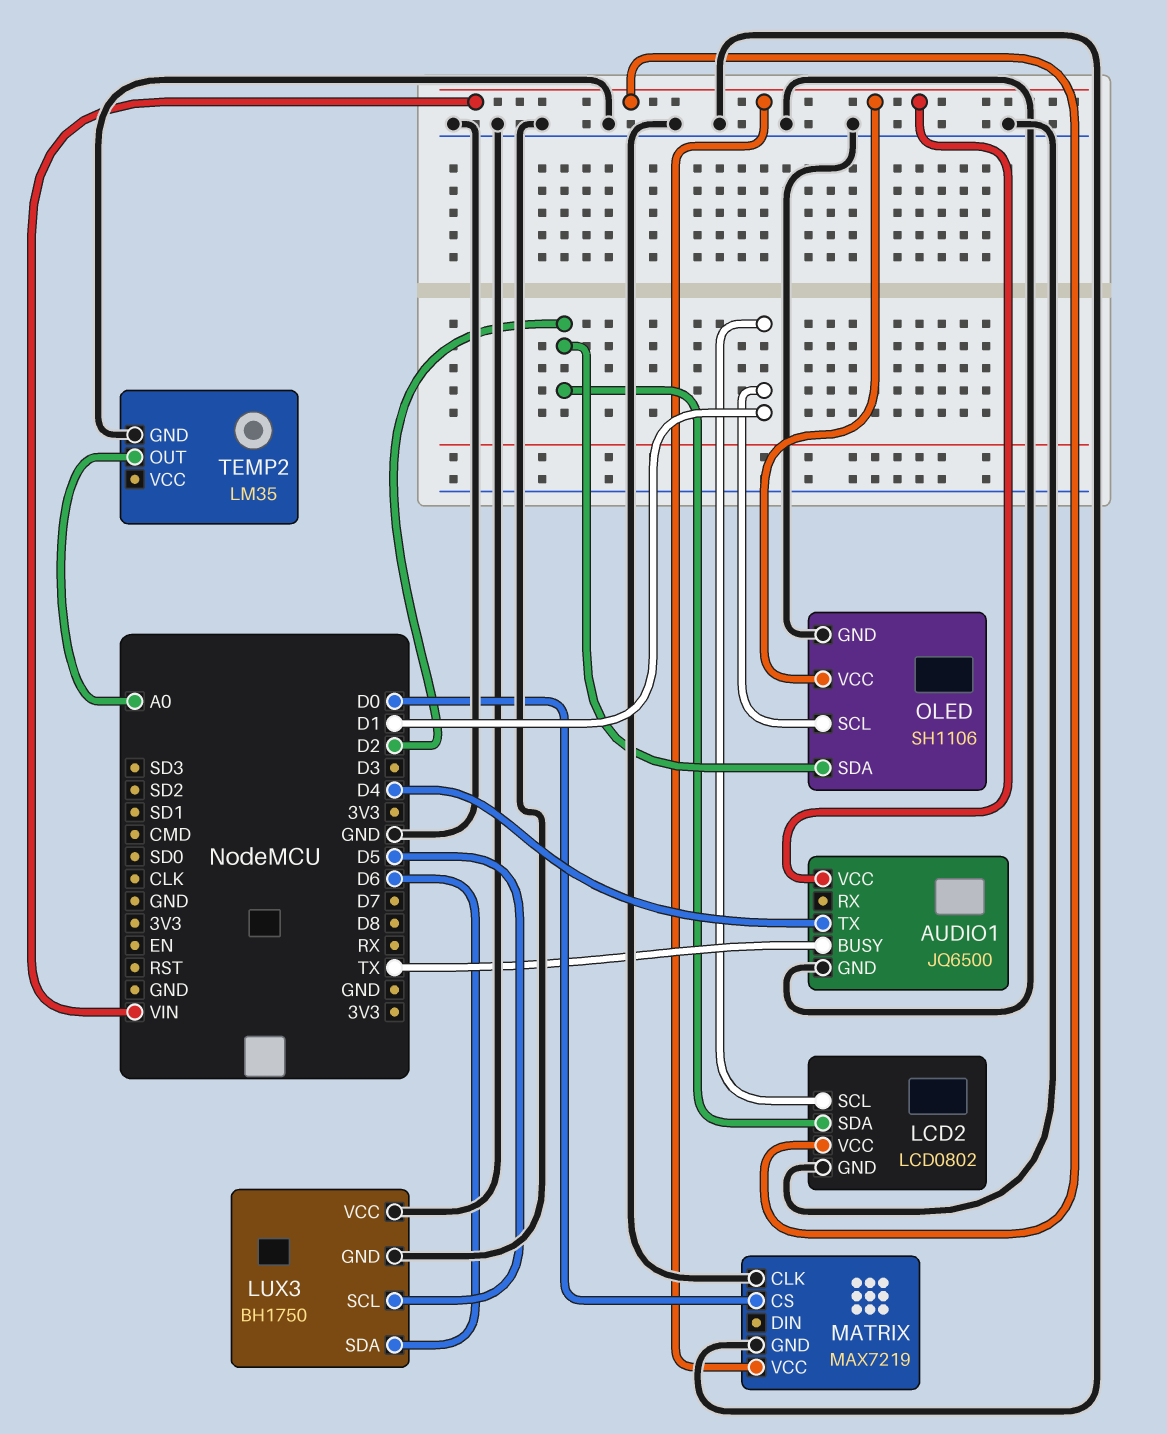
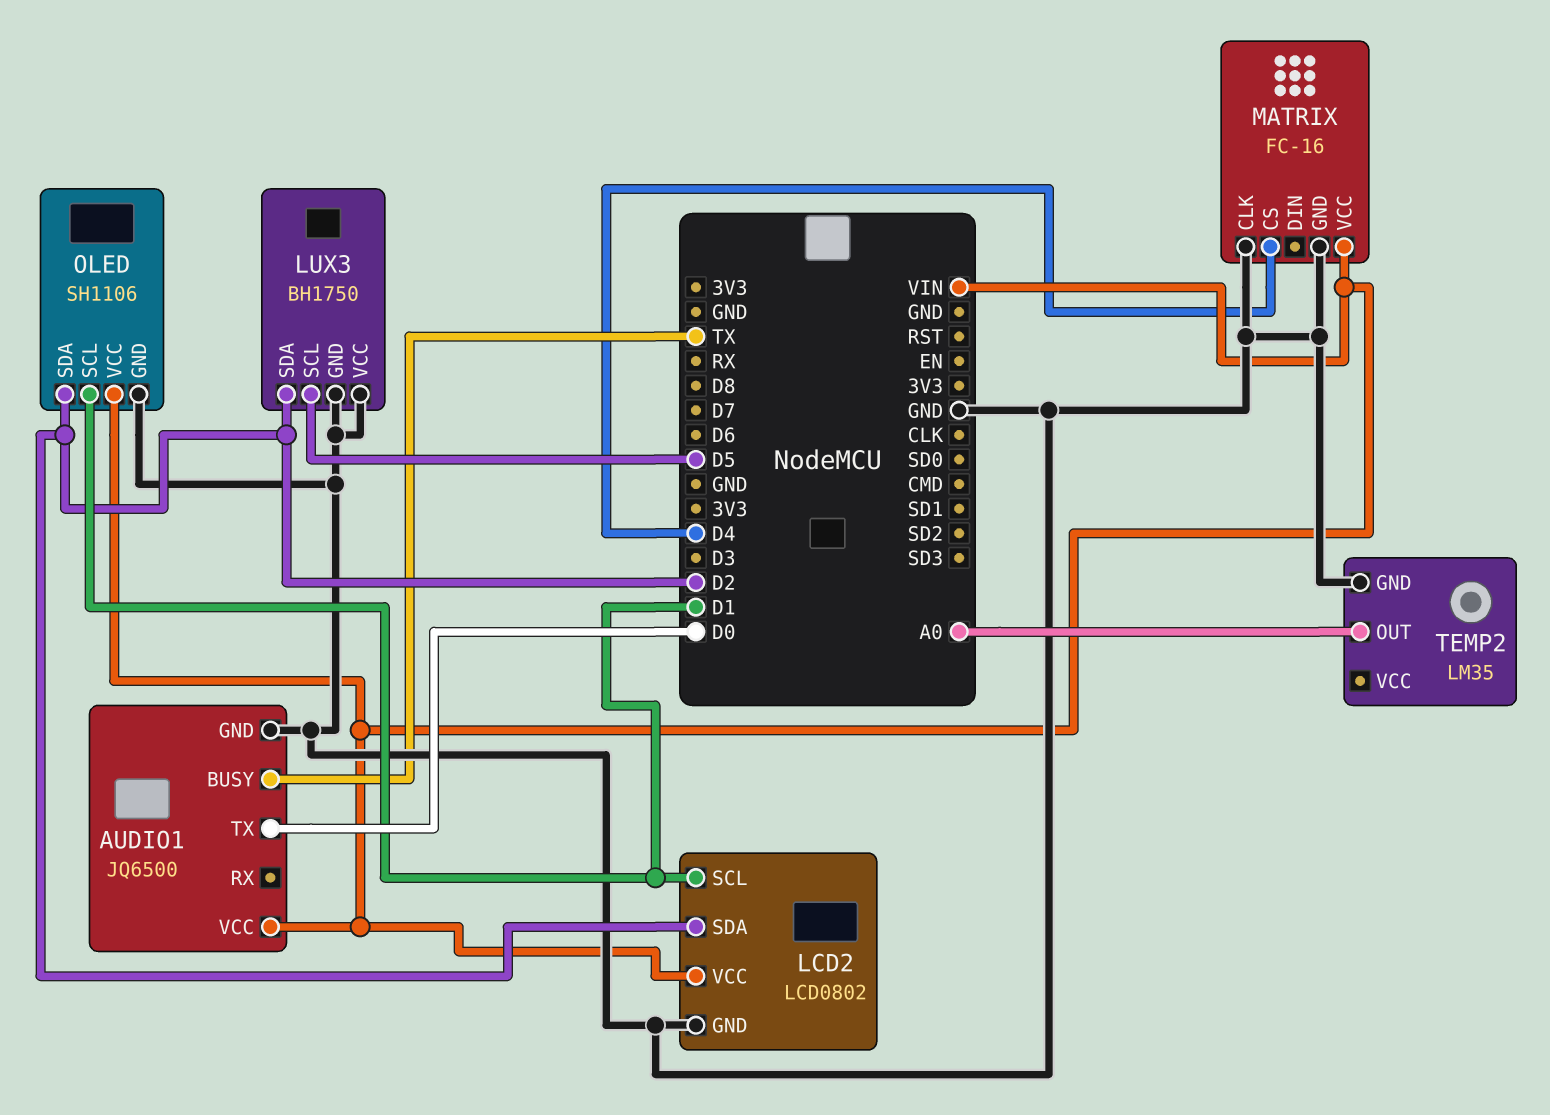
AUDIO1 pin TX: D4 -> D0
LUX3 pin SDA: D6 -> D2
MATRIX: MAX7219 -> FC-16
MATRIX pin CS: D0 -> D4

